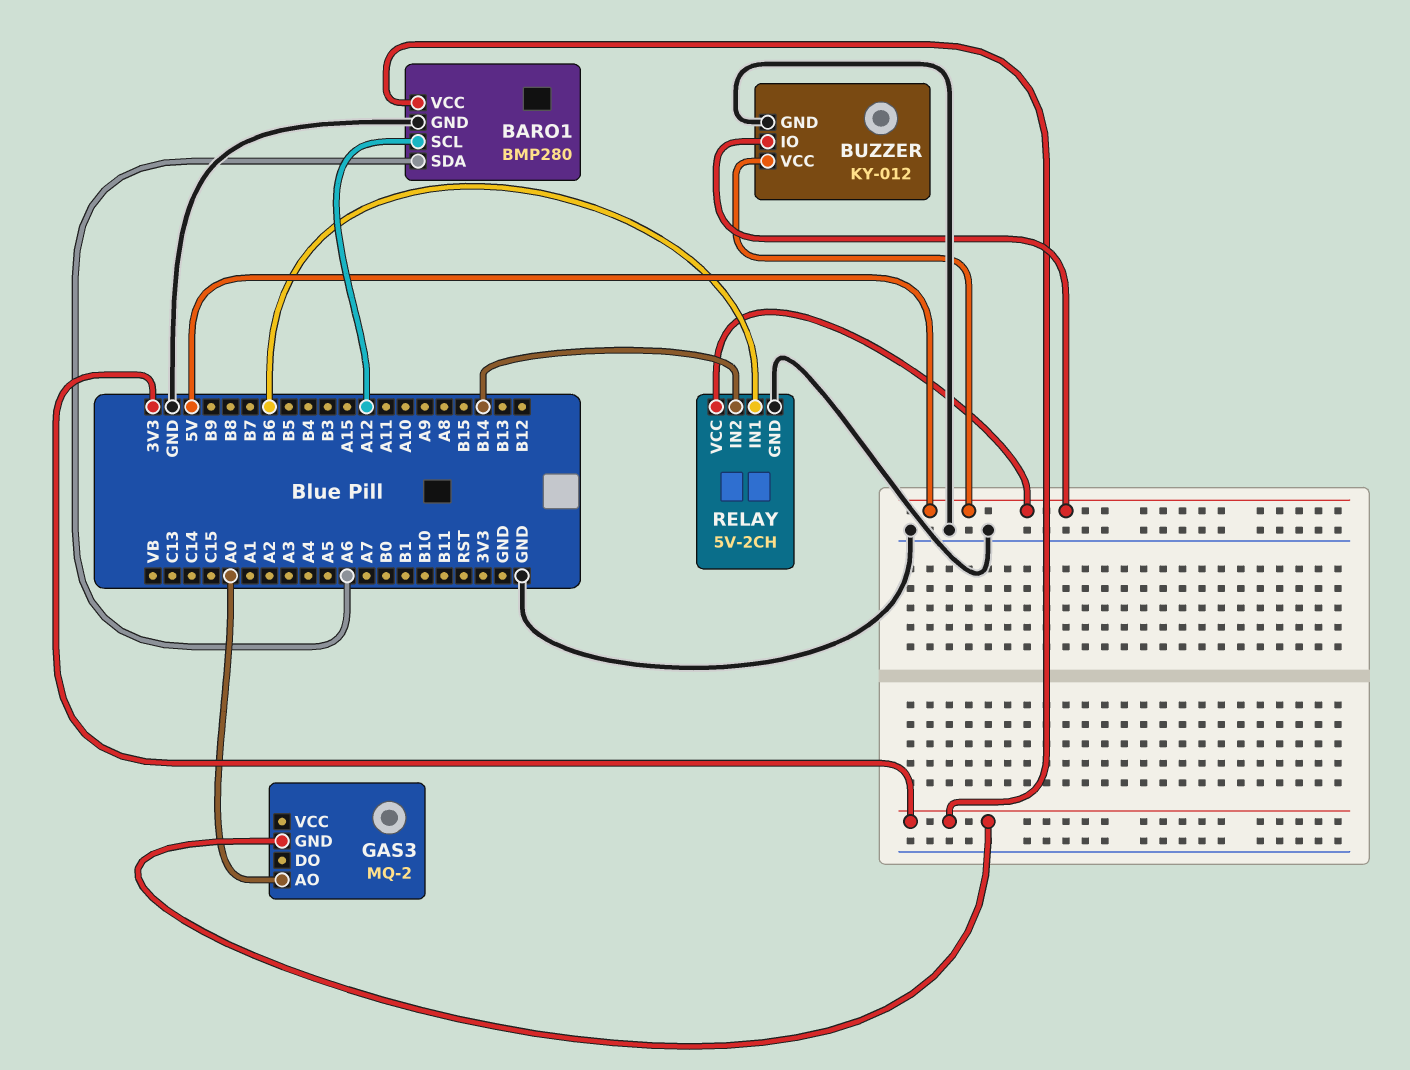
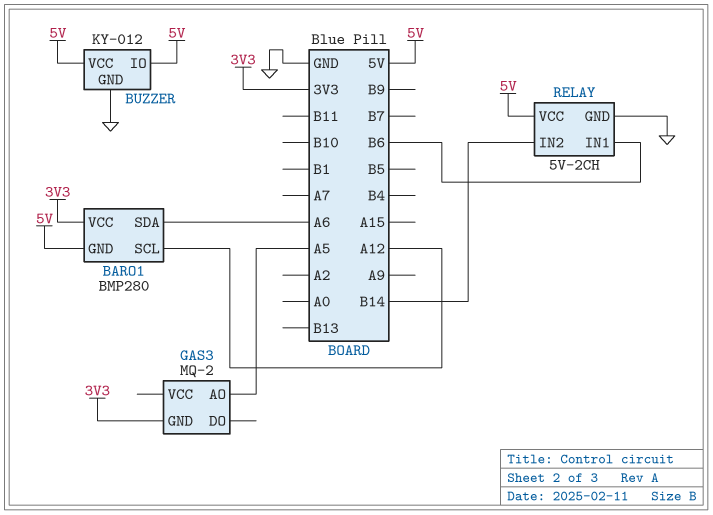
BARO1 pin GND: GND -> 5V
GAS3 pin AO: A0 -> A5

